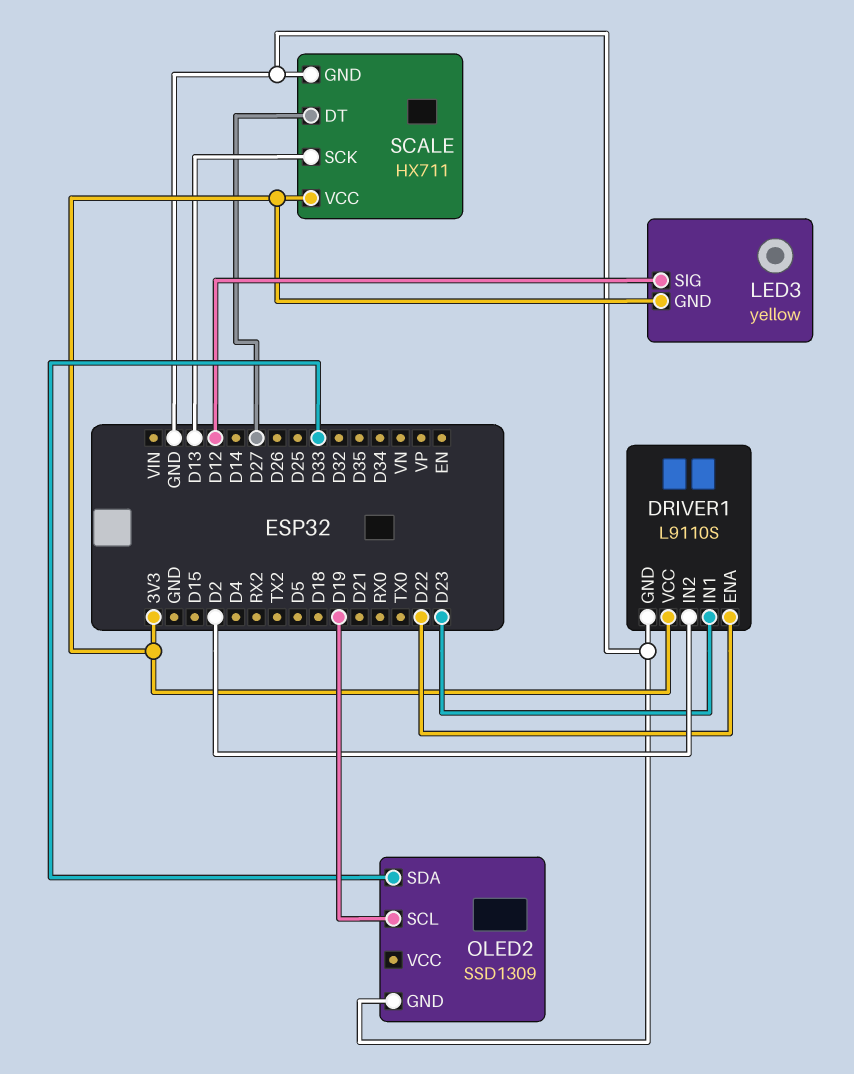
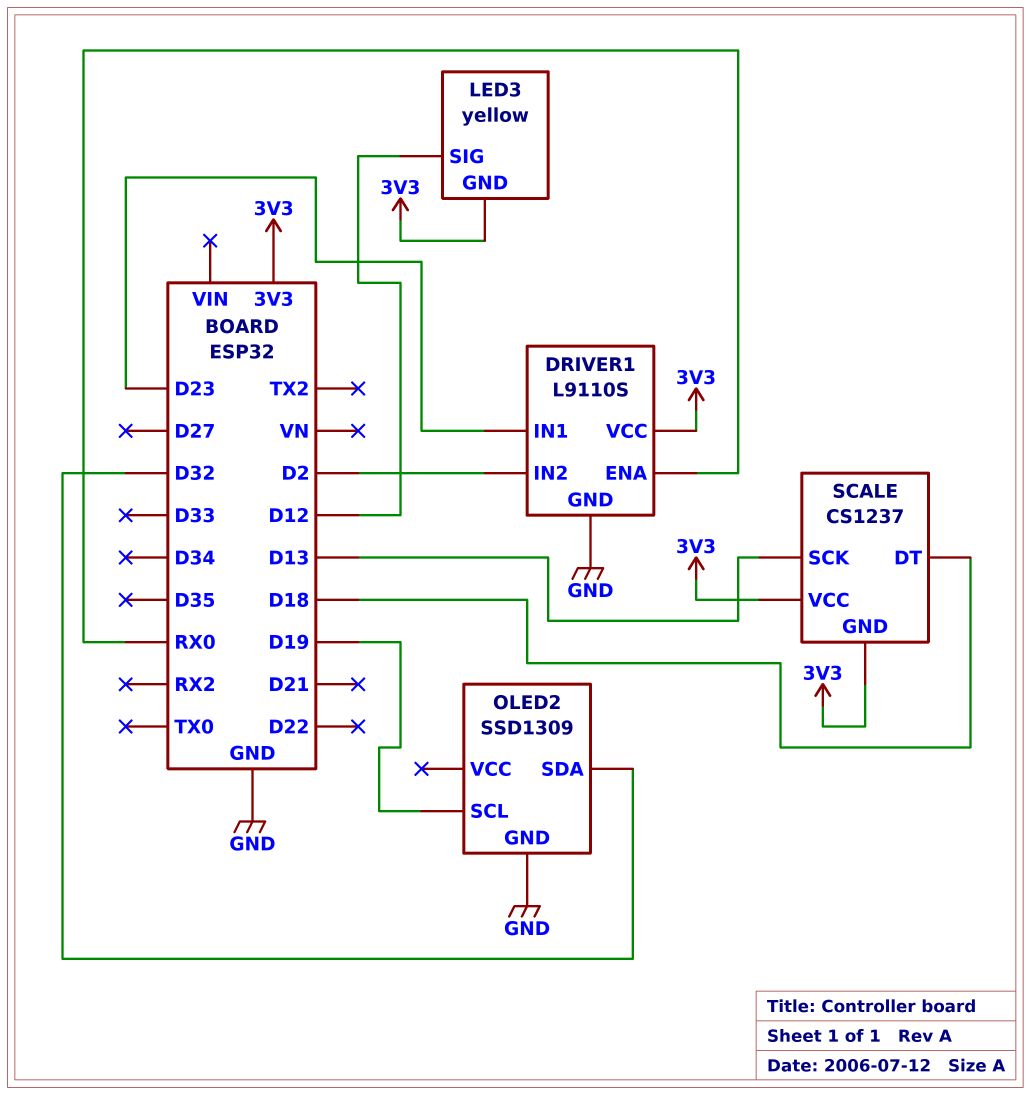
DRIVER1 pin ENA: D22 -> RX0
OLED2 pin SDA: D33 -> D32
SCALE: HX711 -> CS1237
SCALE pin DT: D27 -> D18
SCALE pin GND: GND -> 3V3

